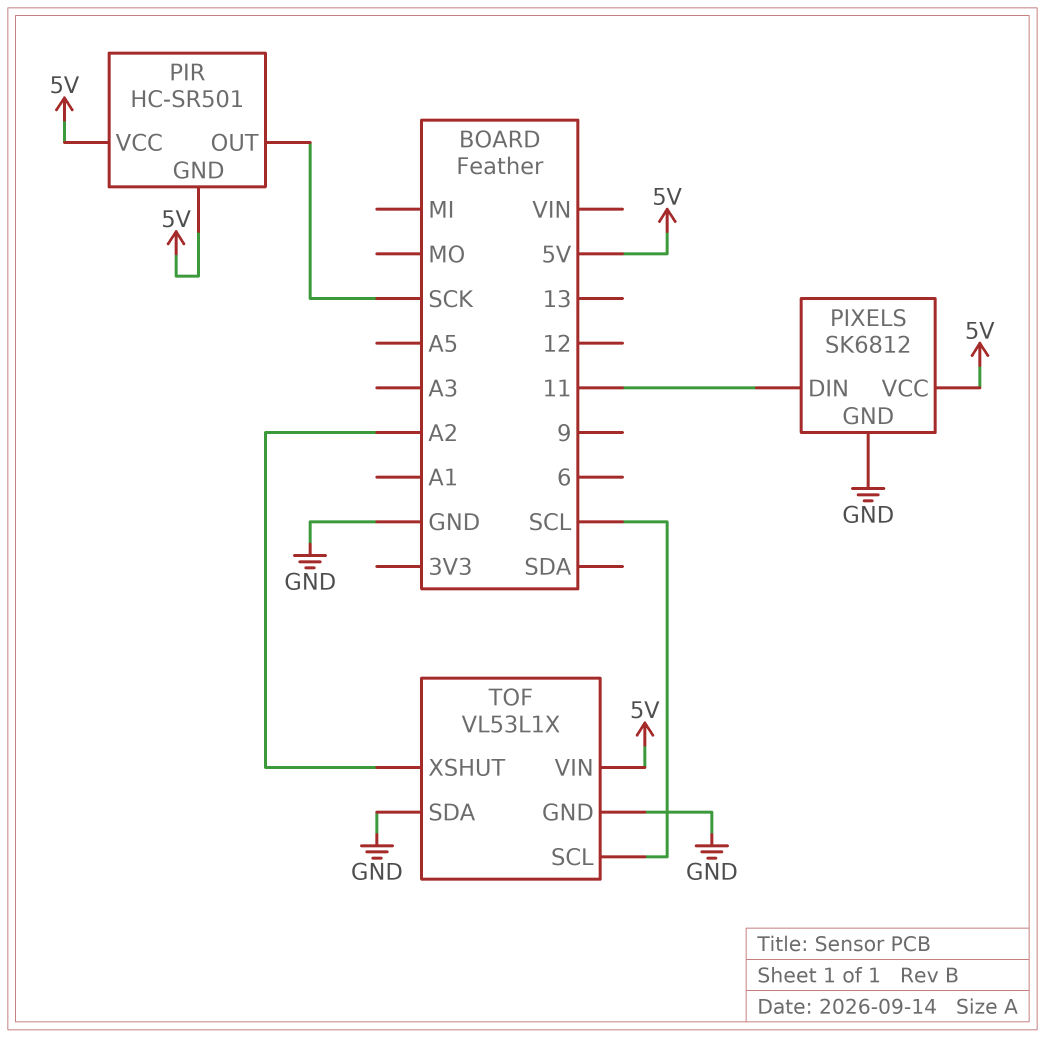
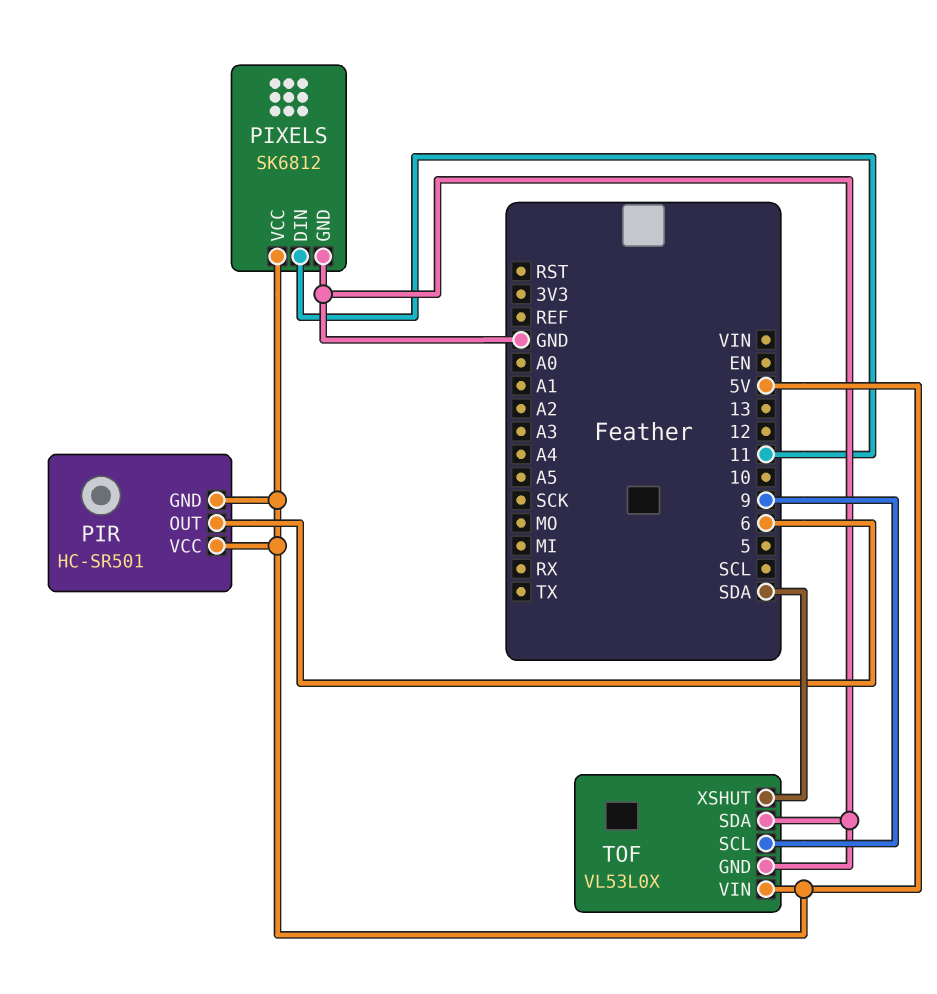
PIR pin OUT: SCK -> 6
TOF: VL53L1X -> VL53L0X
TOF pin SCL: SCL -> 9
TOF pin XSHUT: A2 -> SDA

